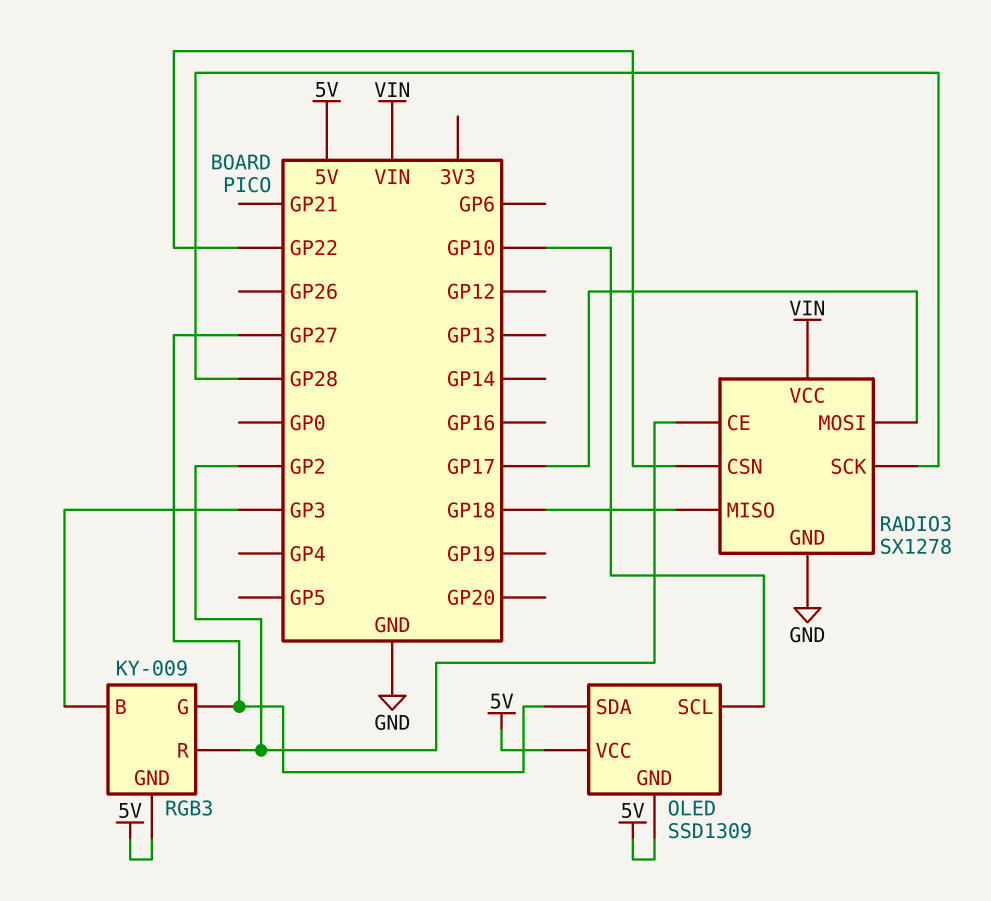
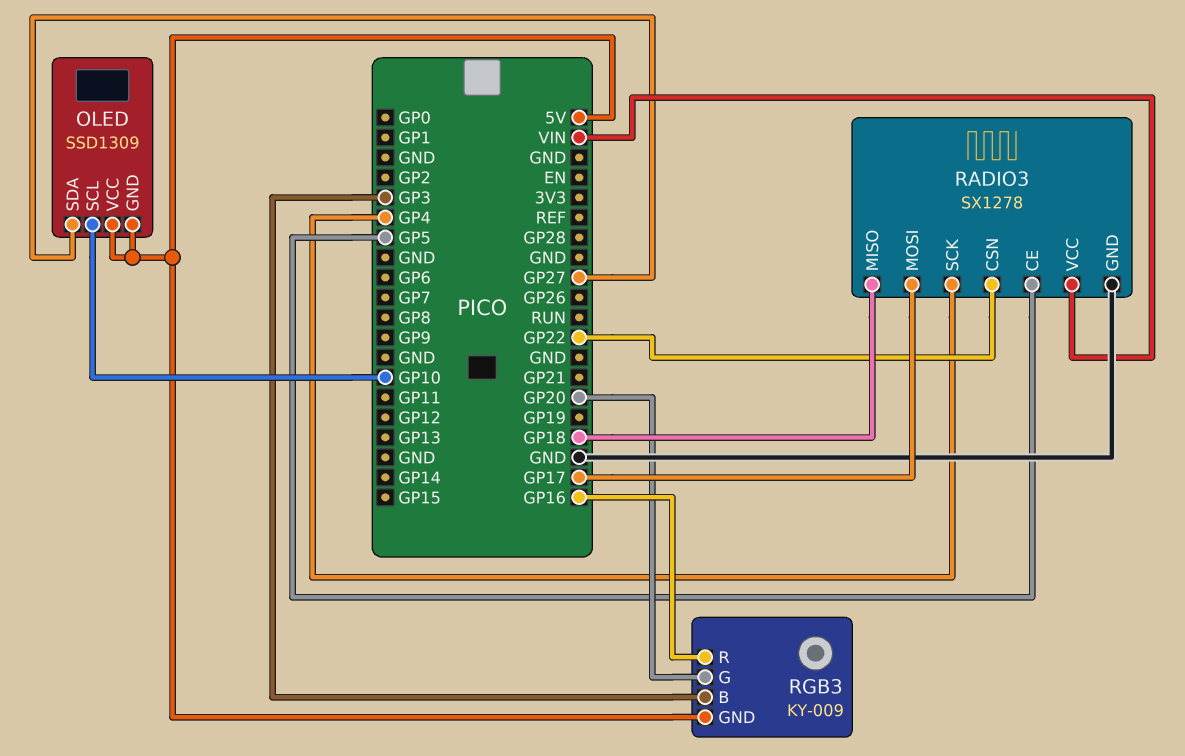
RADIO3 pin CE: GP2 -> GP5
RADIO3 pin SCK: GP28 -> GP4
RGB3 pin G: GP27 -> GP20
RGB3 pin R: GP2 -> GP16

